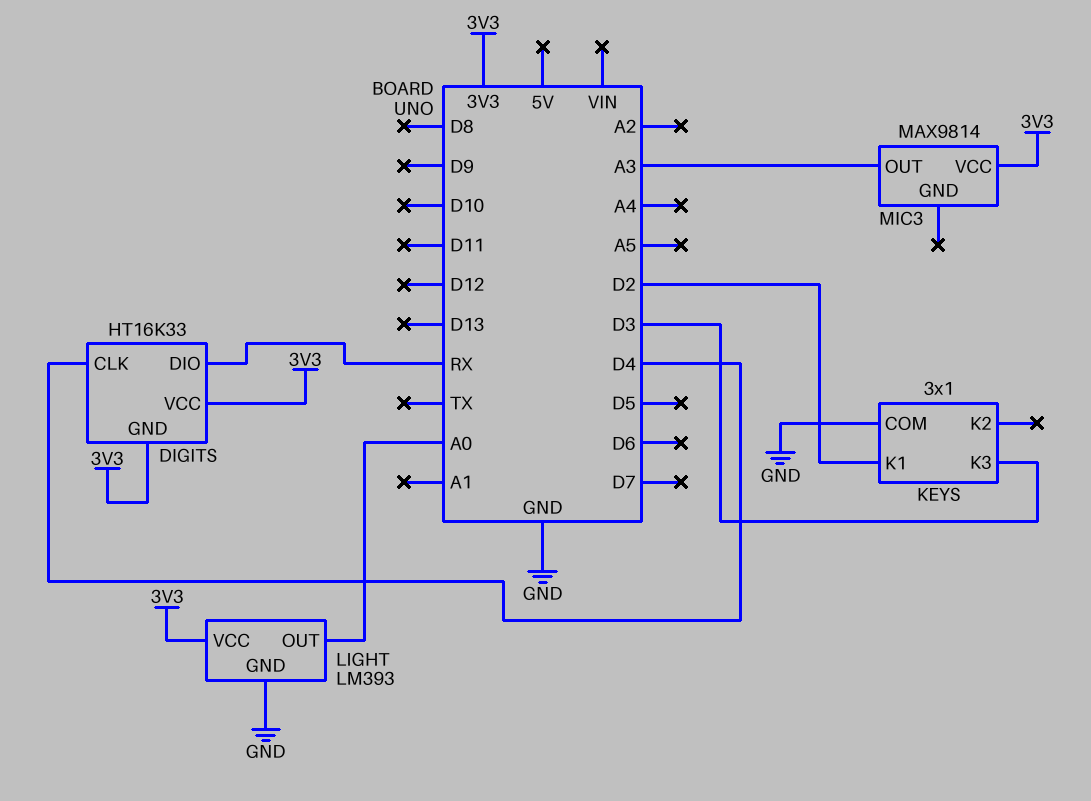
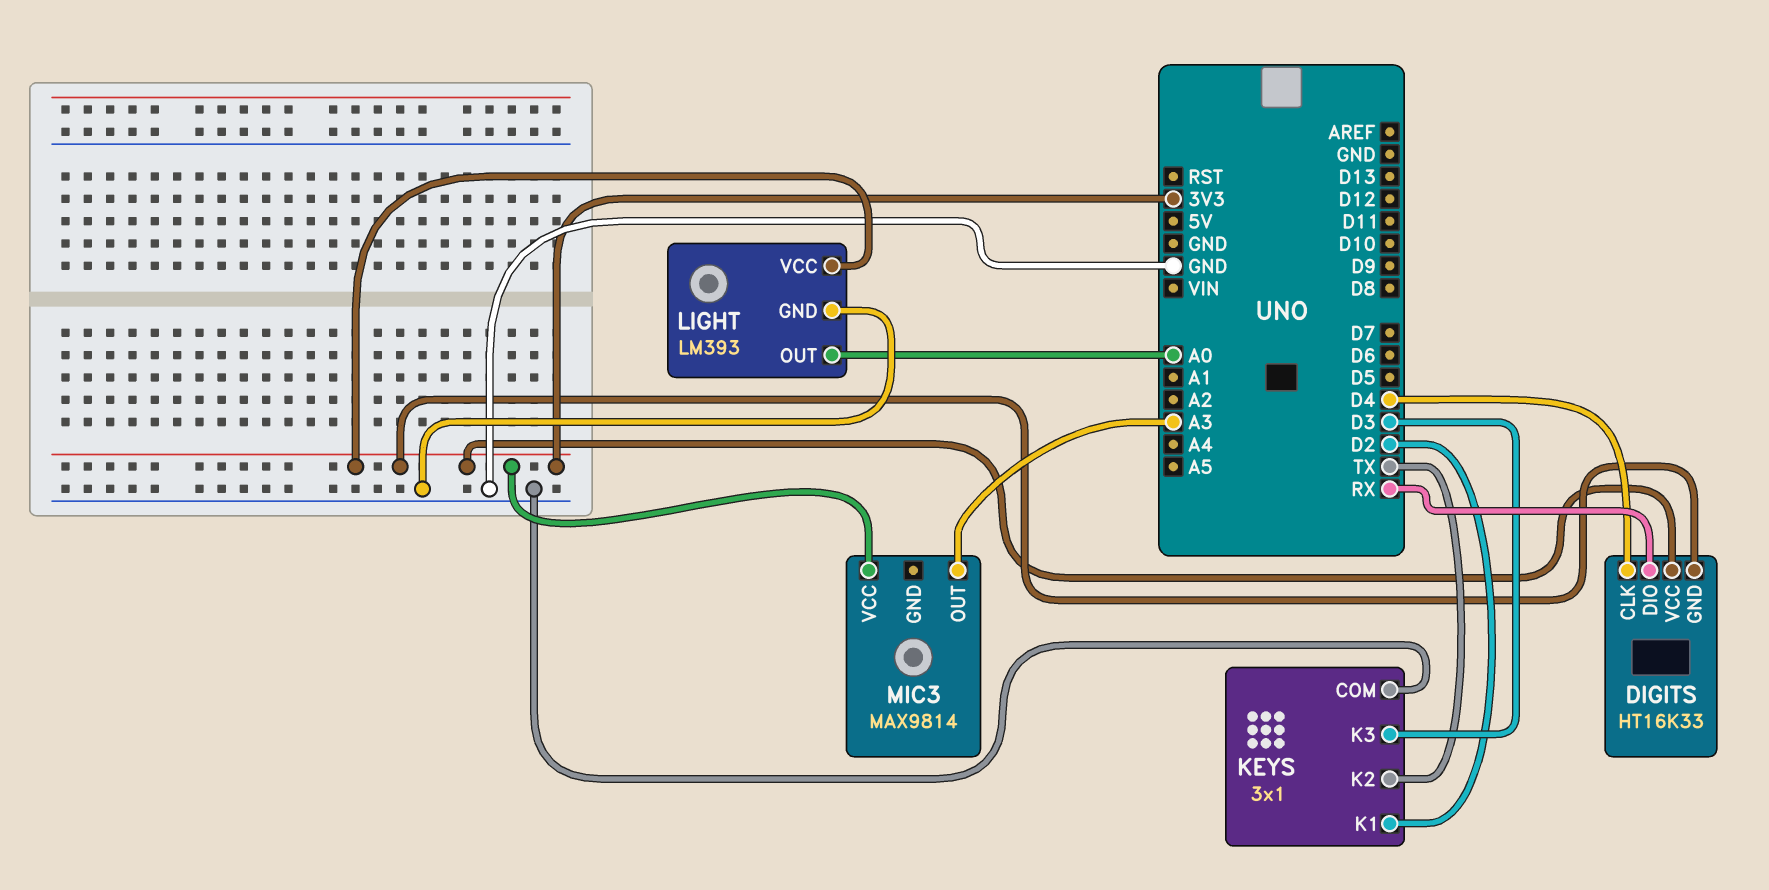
KEYS pin K2: none -> TX

